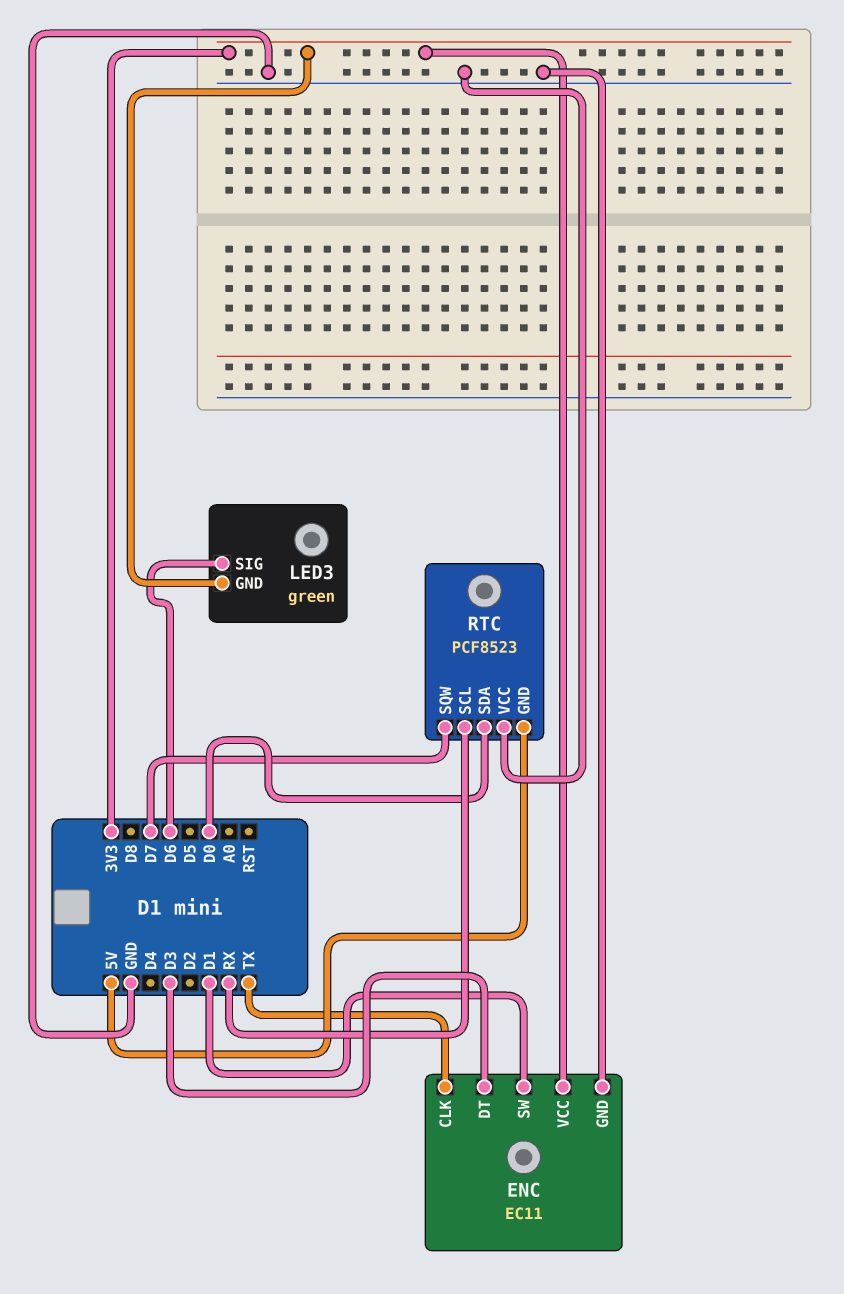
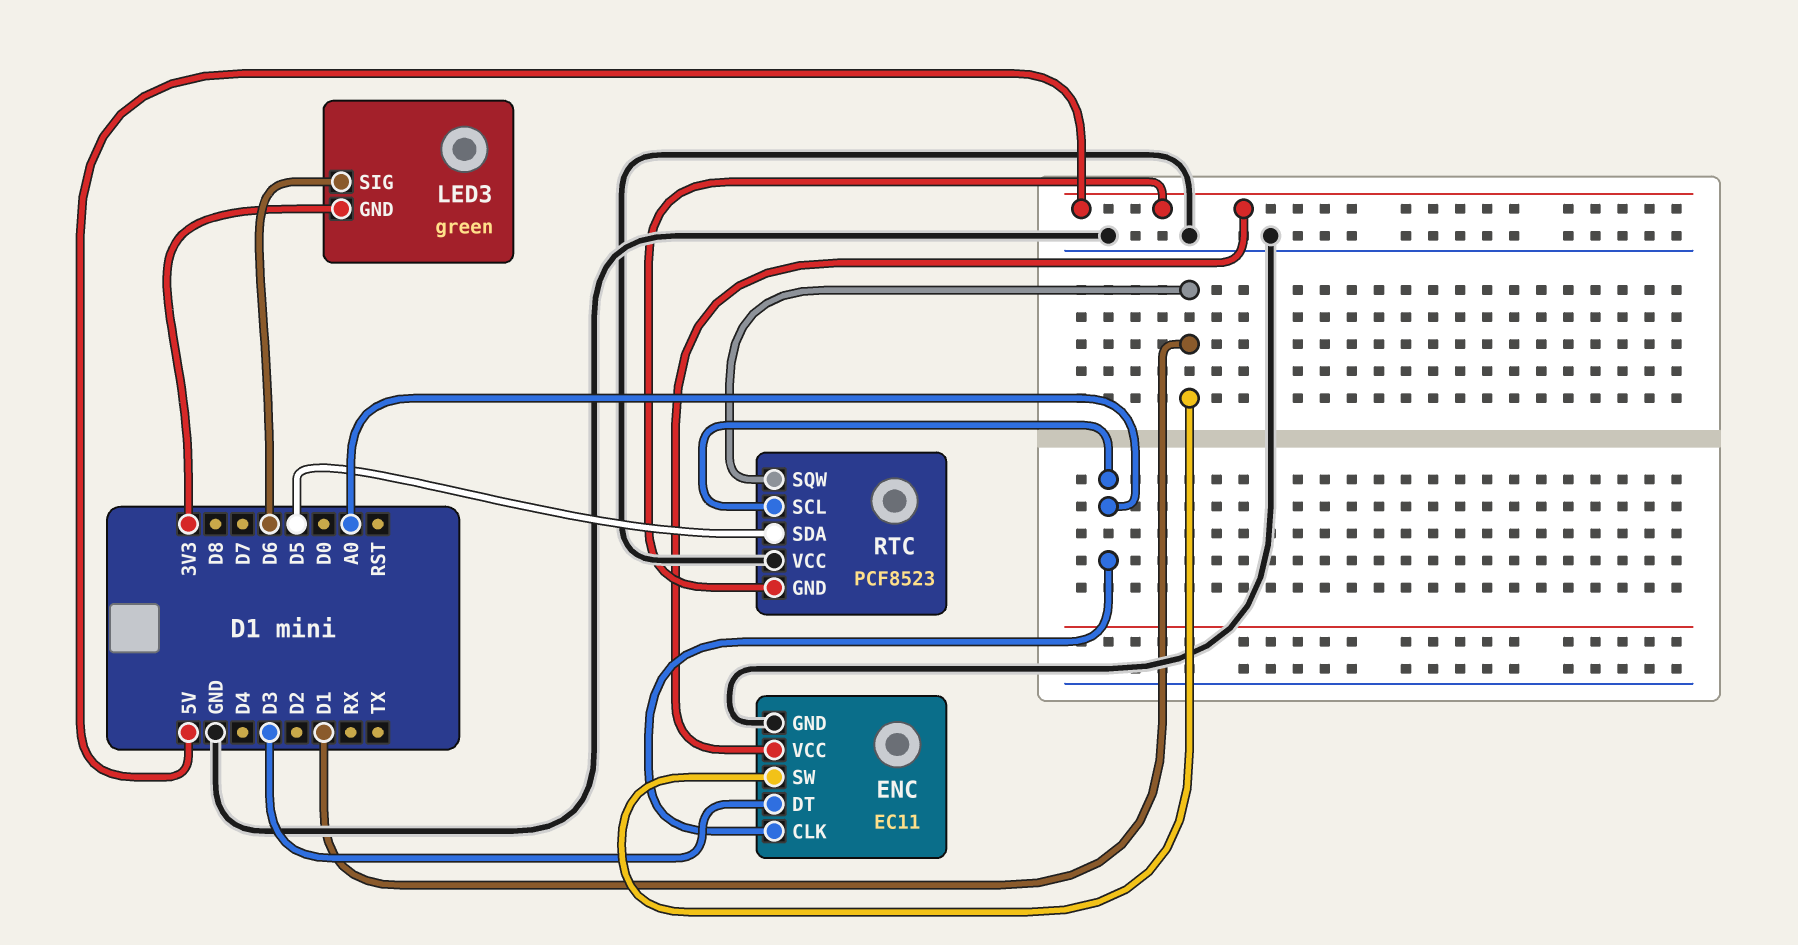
ENC pin CLK: TX -> A0
ENC pin VCC: 3V3 -> 5V
RTC pin SCL: RX -> A0
RTC pin SDA: D0 -> D5
RTC pin SQW: D7 -> D1

